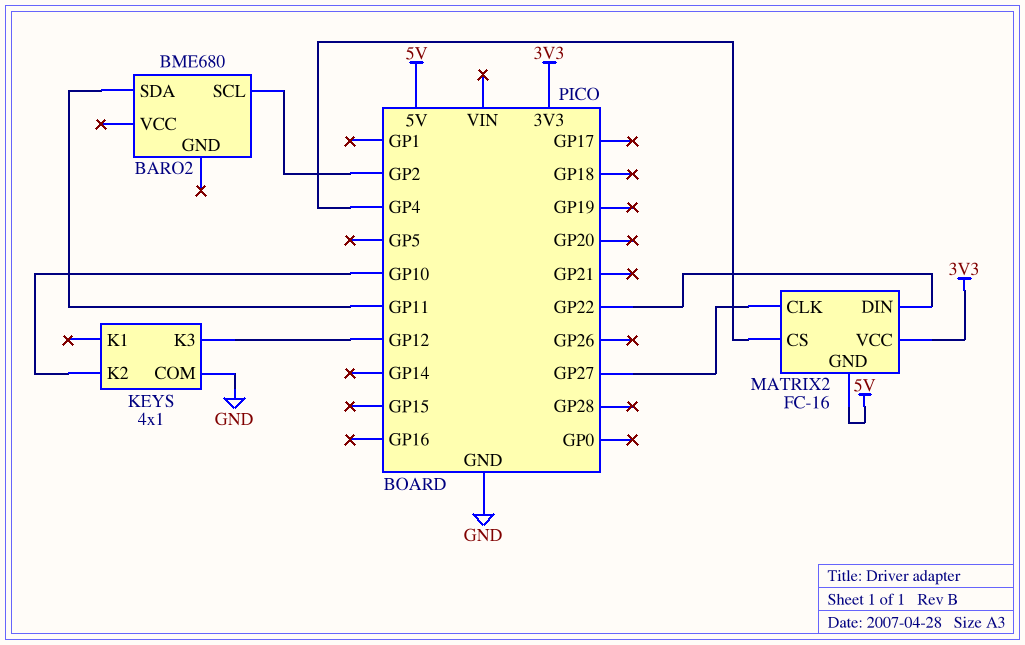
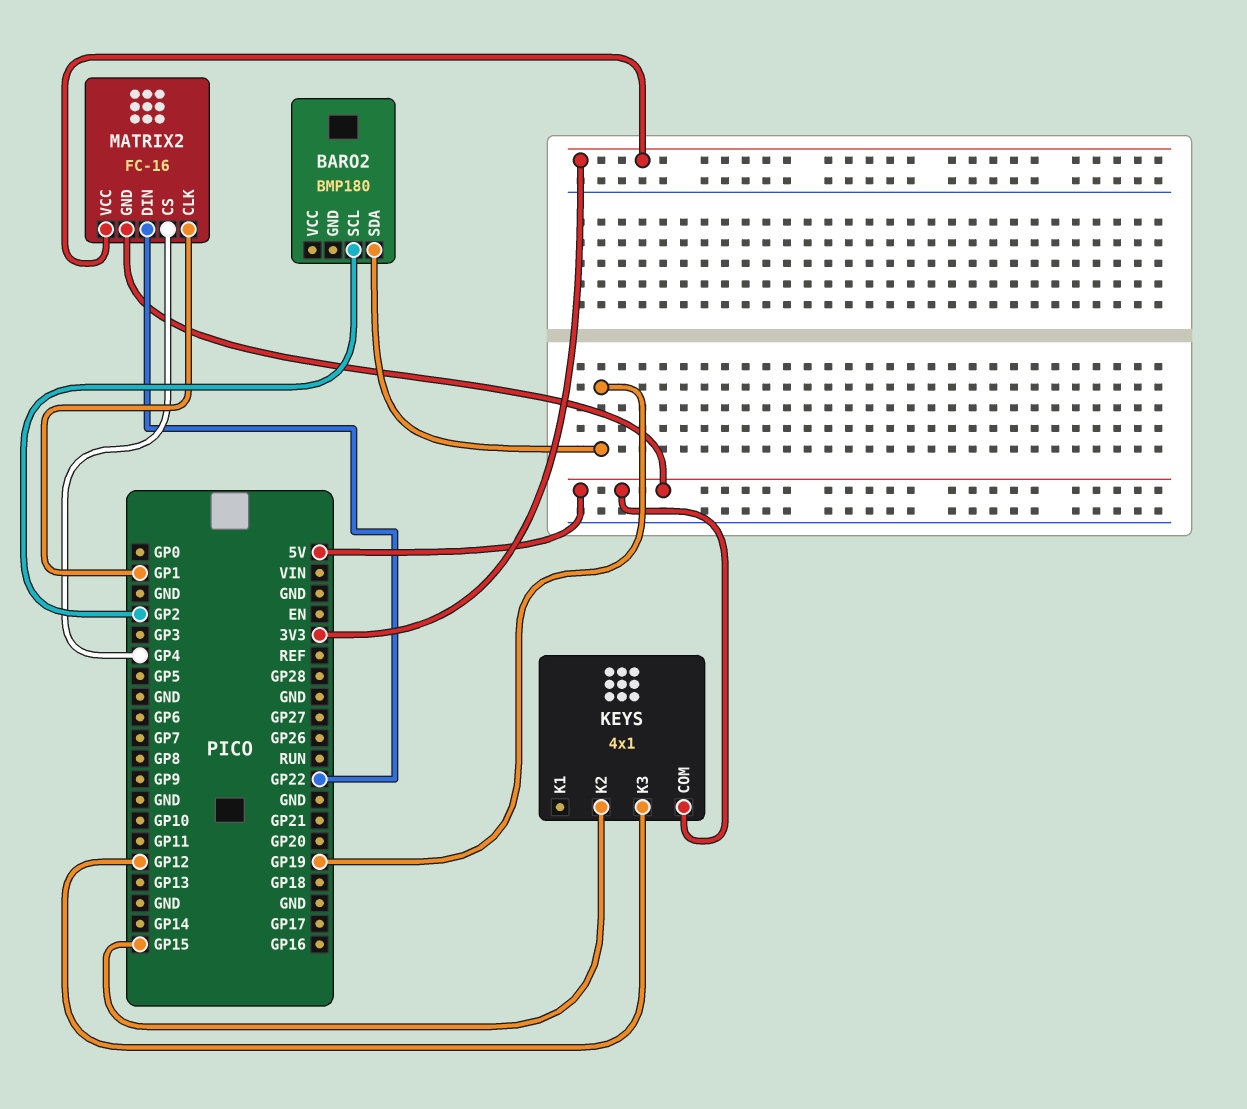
BARO2: BME680 -> BMP180
BARO2 pin SDA: GP11 -> GP19
KEYS pin COM: GND -> 5V
KEYS pin K2: GP10 -> GP15
MATRIX2 pin CLK: GP27 -> GP1

